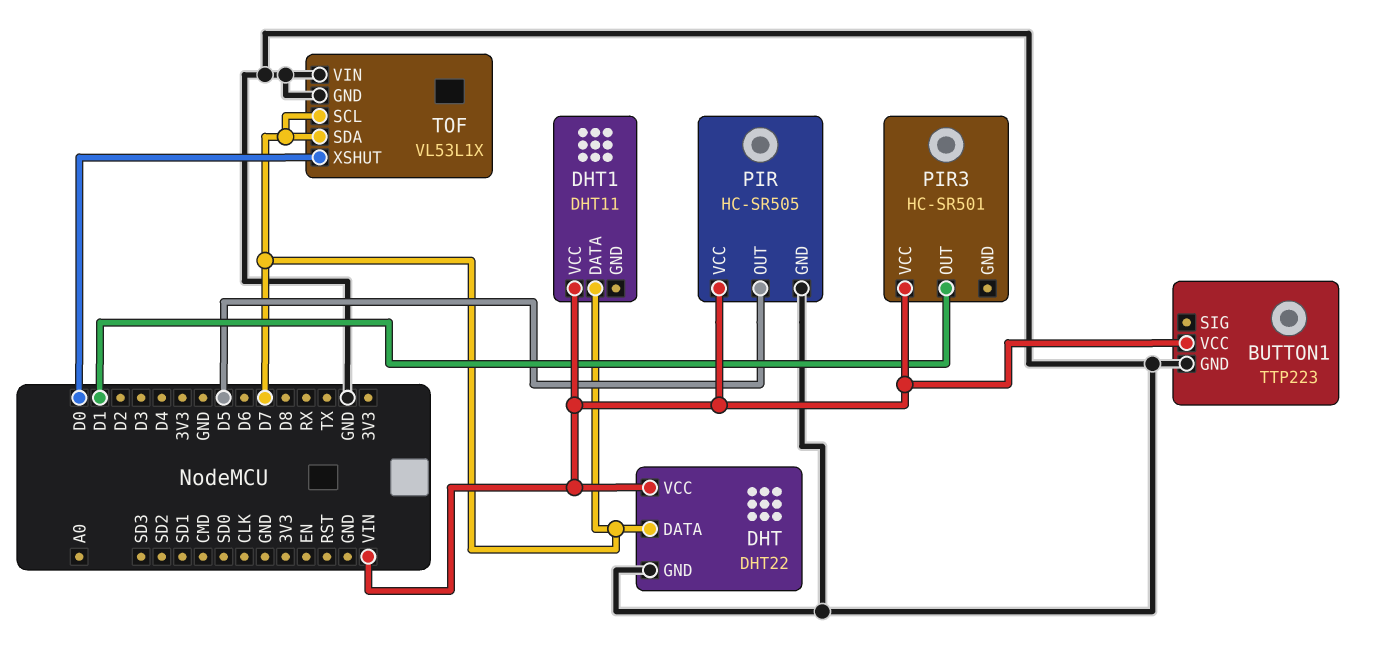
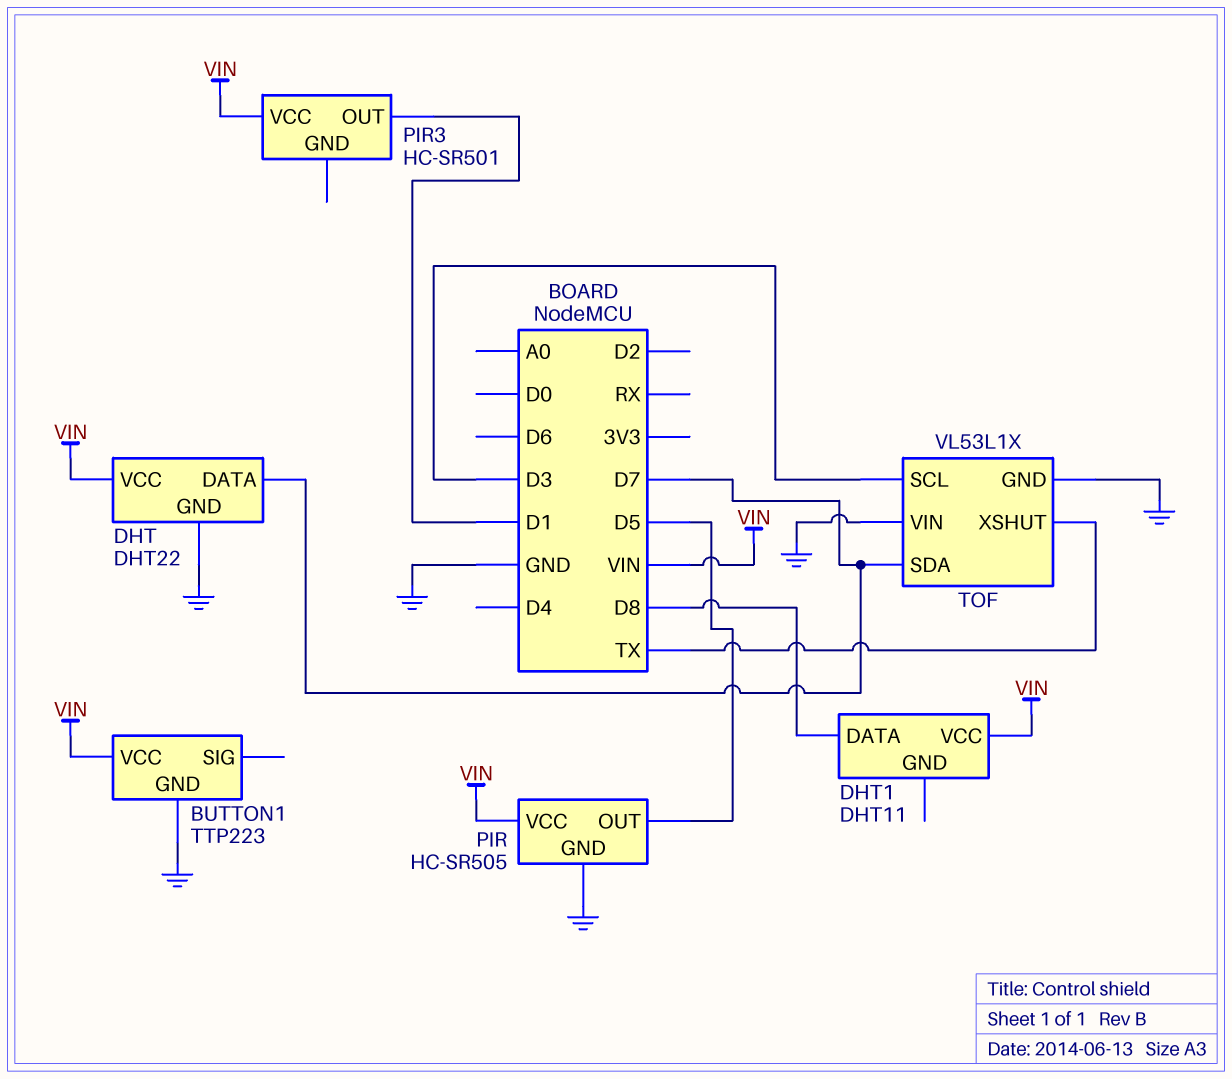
DHT1 pin DATA: D7 -> D8
TOF pin SCL: D7 -> D3
TOF pin XSHUT: D0 -> TX

